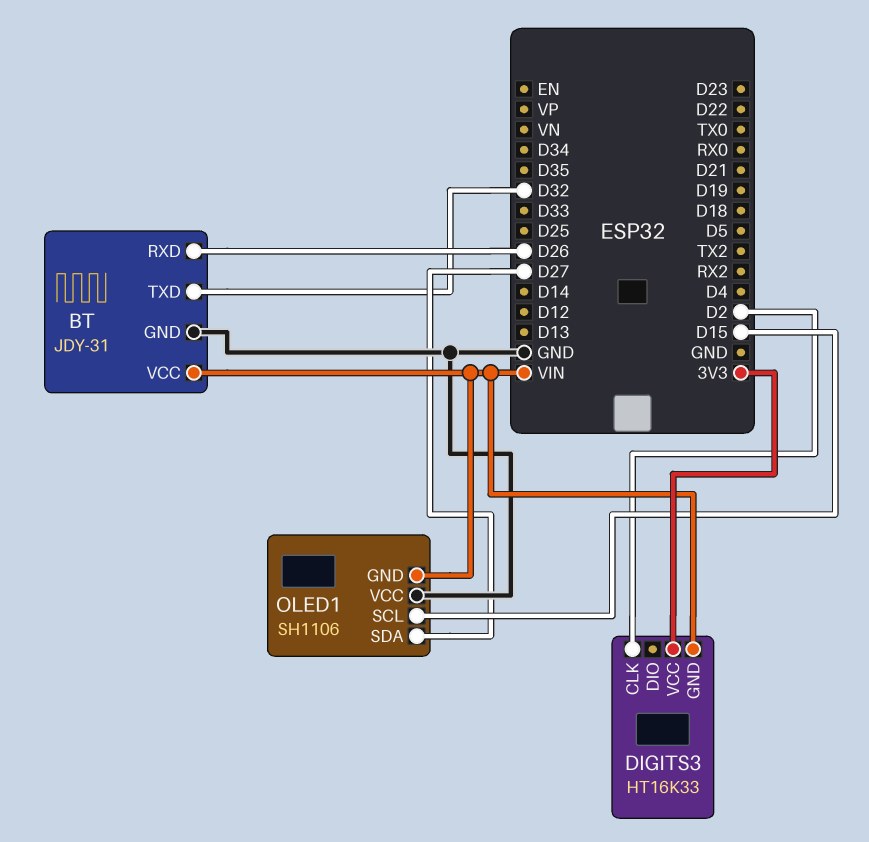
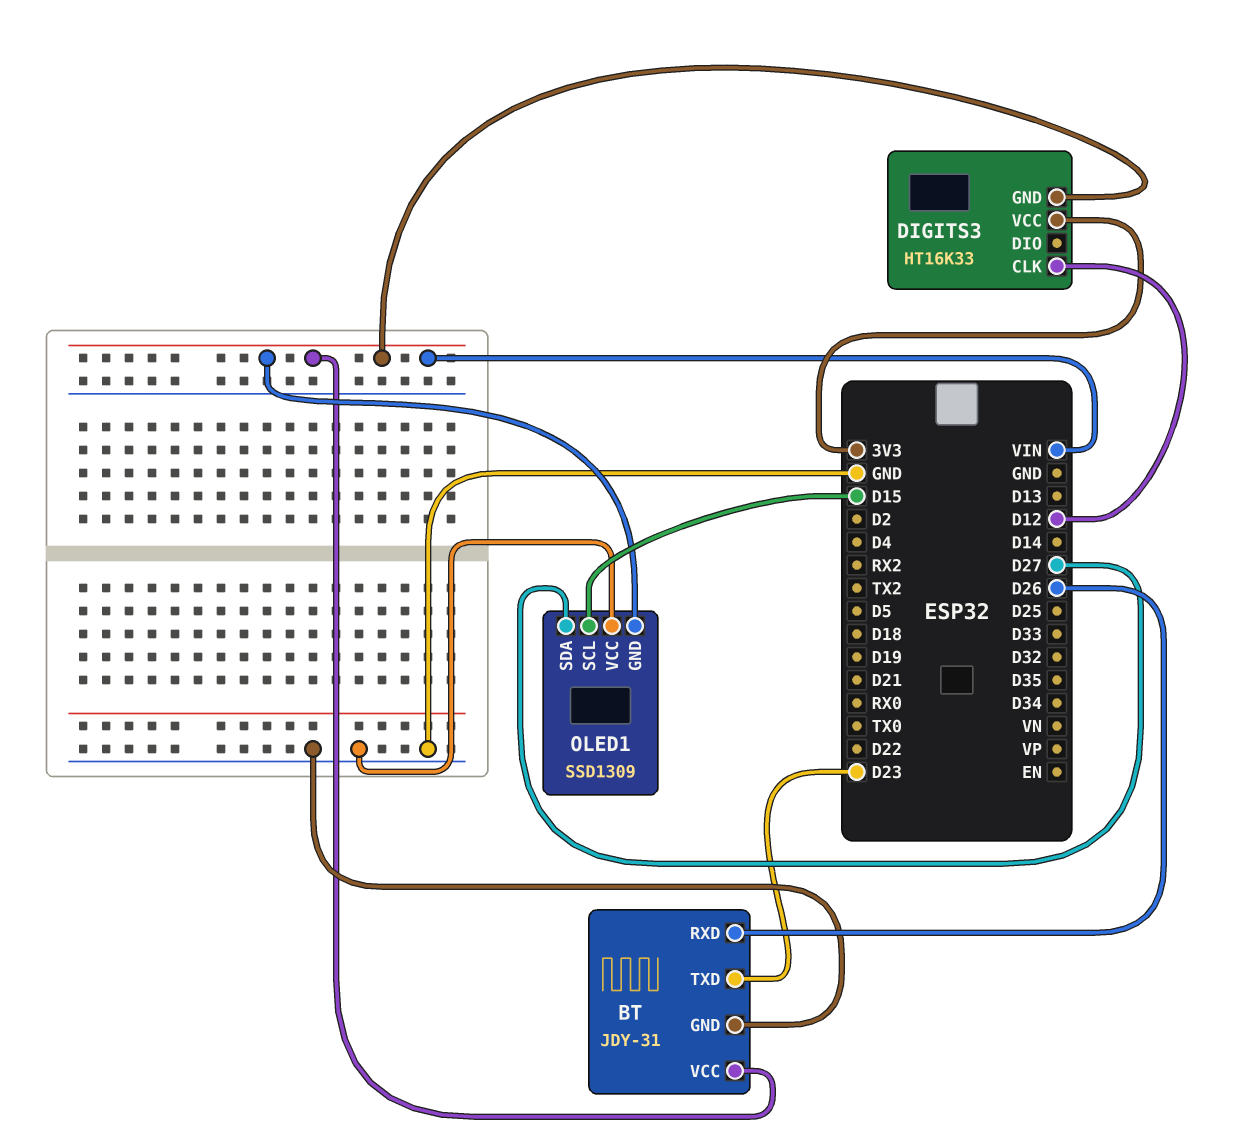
BT pin TXD: D32 -> D23
DIGITS3 pin CLK: D2 -> D12
OLED1: SH1106 -> SSD1309

